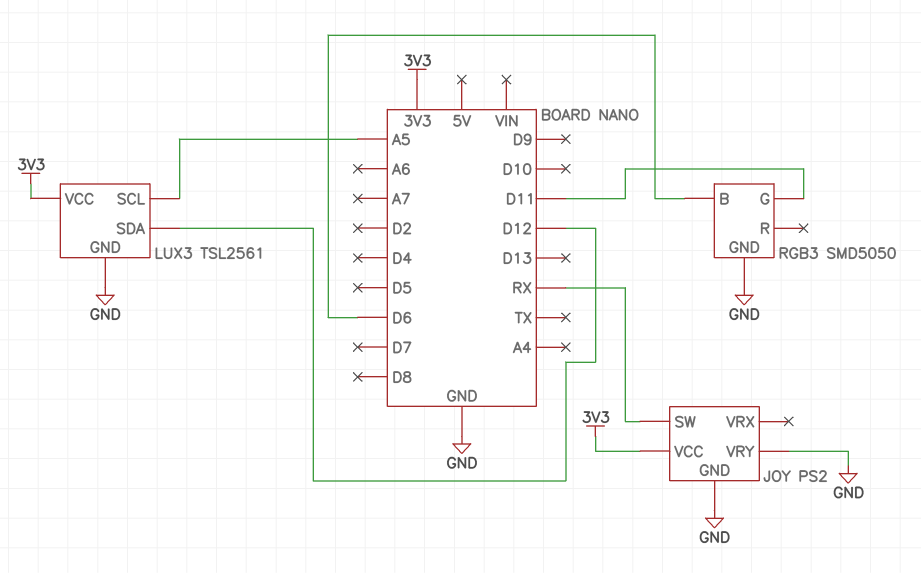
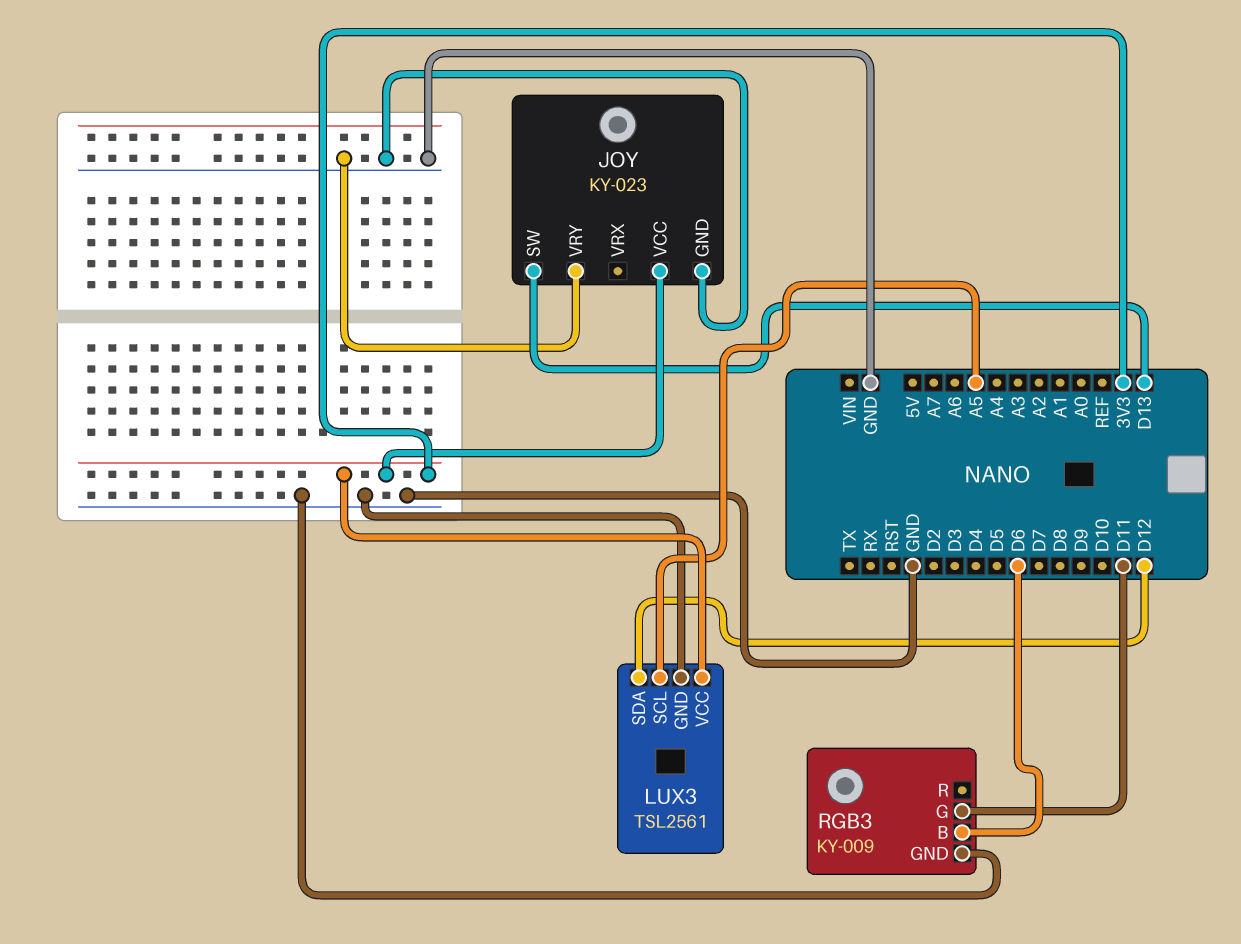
JOY: PS2 -> KY-023
JOY pin SW: RX -> D13
RGB3: SMD5050 -> KY-009

